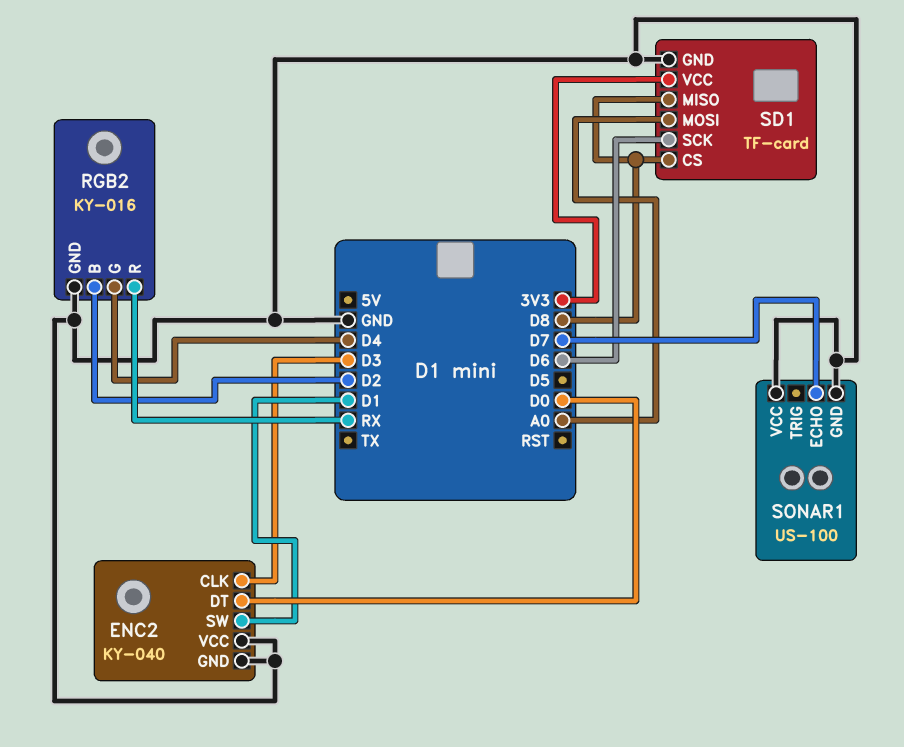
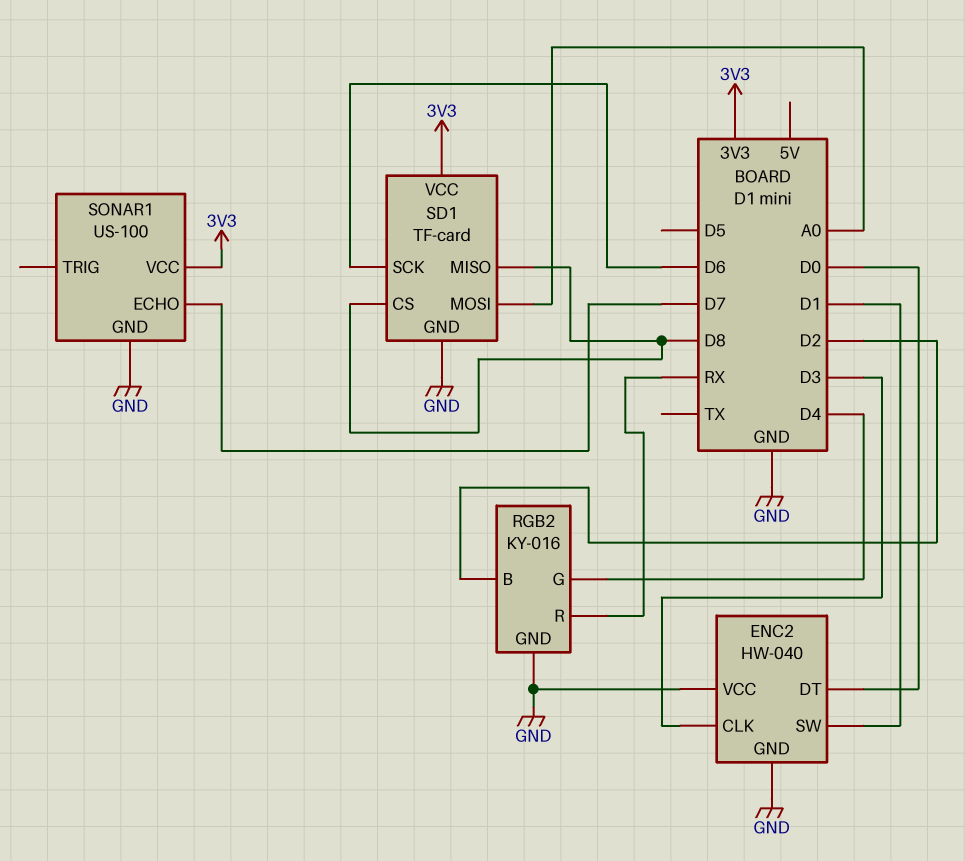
ENC2: KY-040 -> HW-040
SONAR1 pin VCC: GND -> 3V3

